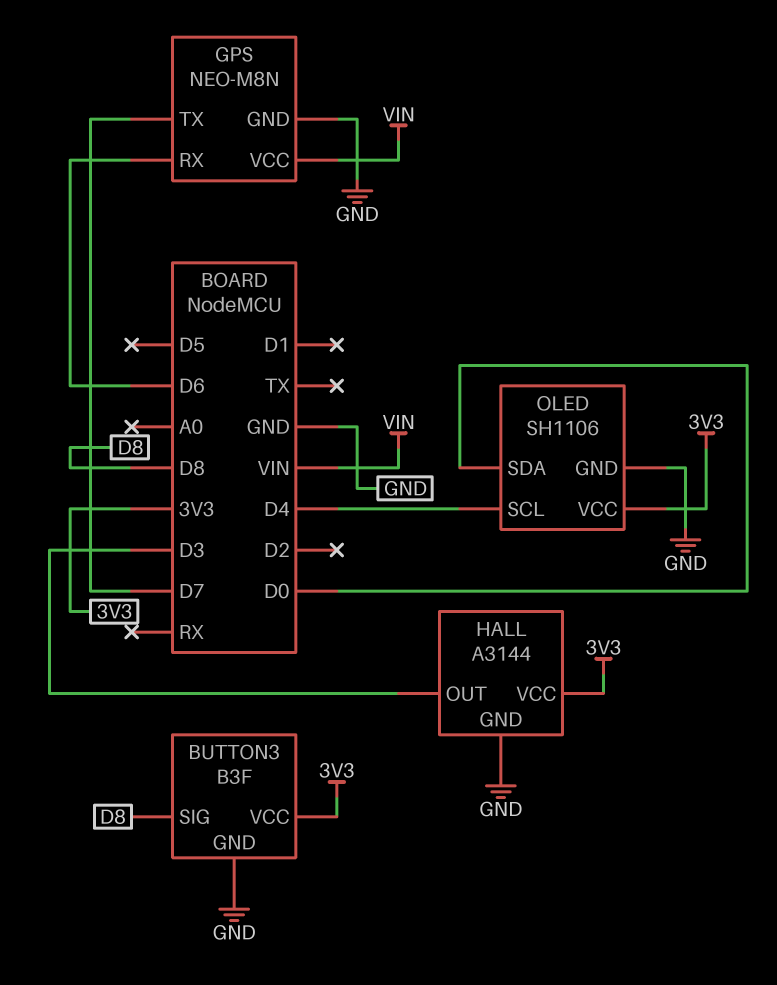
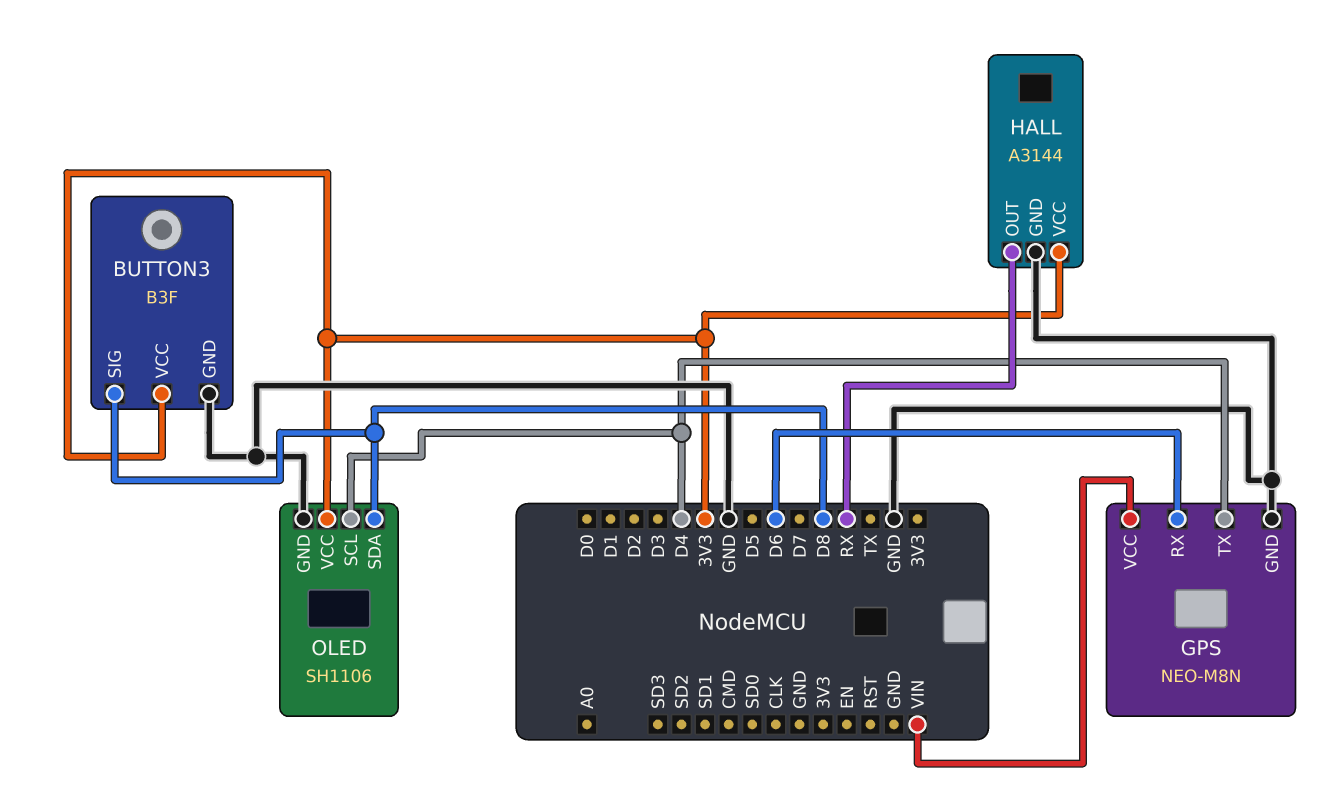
GPS pin TX: D7 -> D4
HALL pin OUT: D3 -> RX
OLED pin SDA: D0 -> D8

